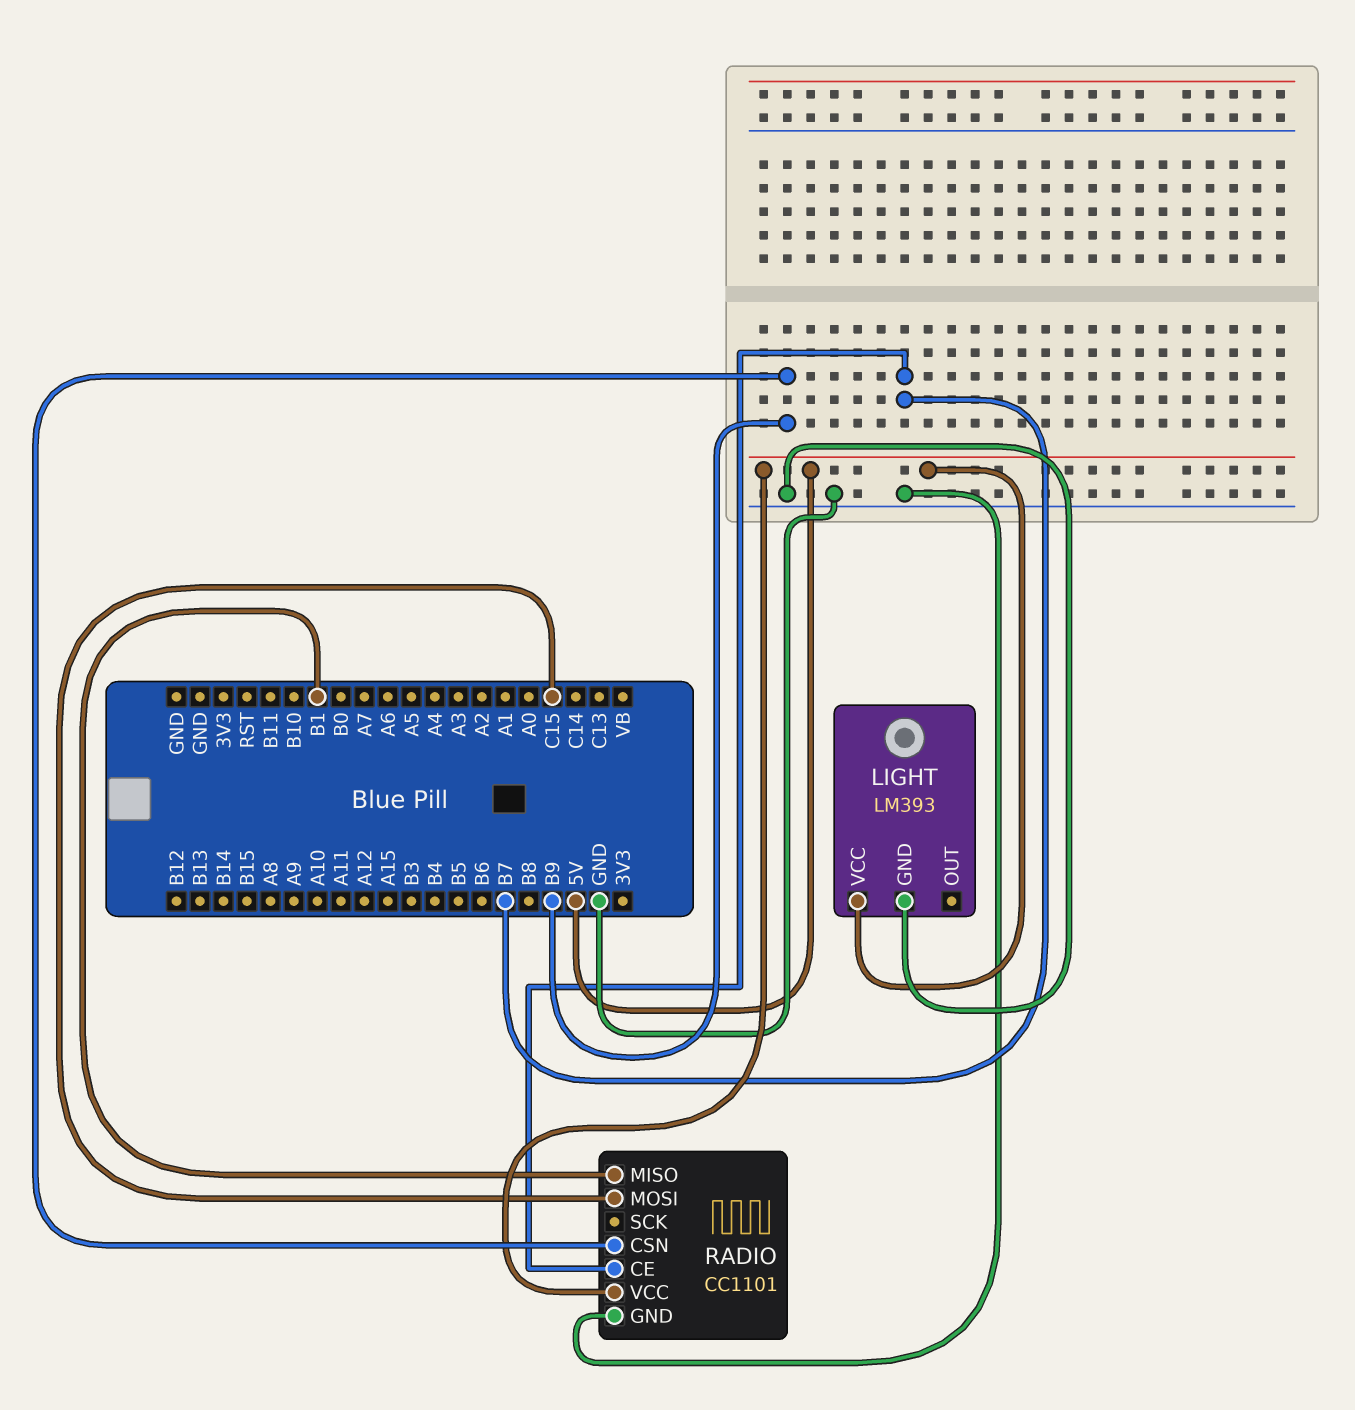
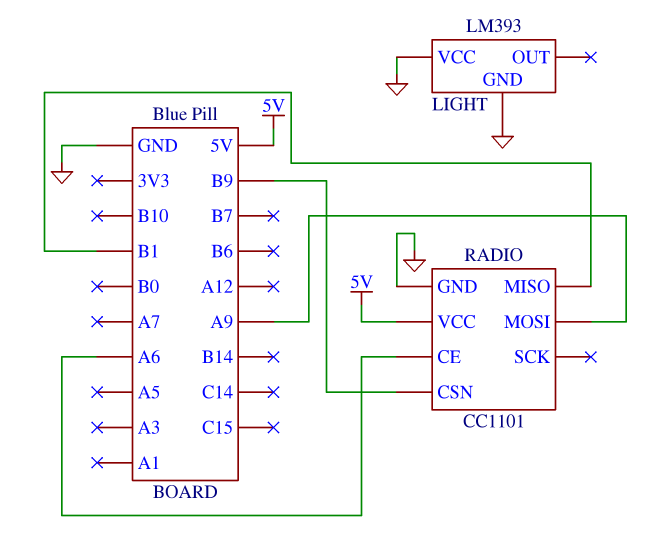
LIGHT pin VCC: 5V -> GND
RADIO pin CE: B7 -> A6
RADIO pin MOSI: C15 -> A9

